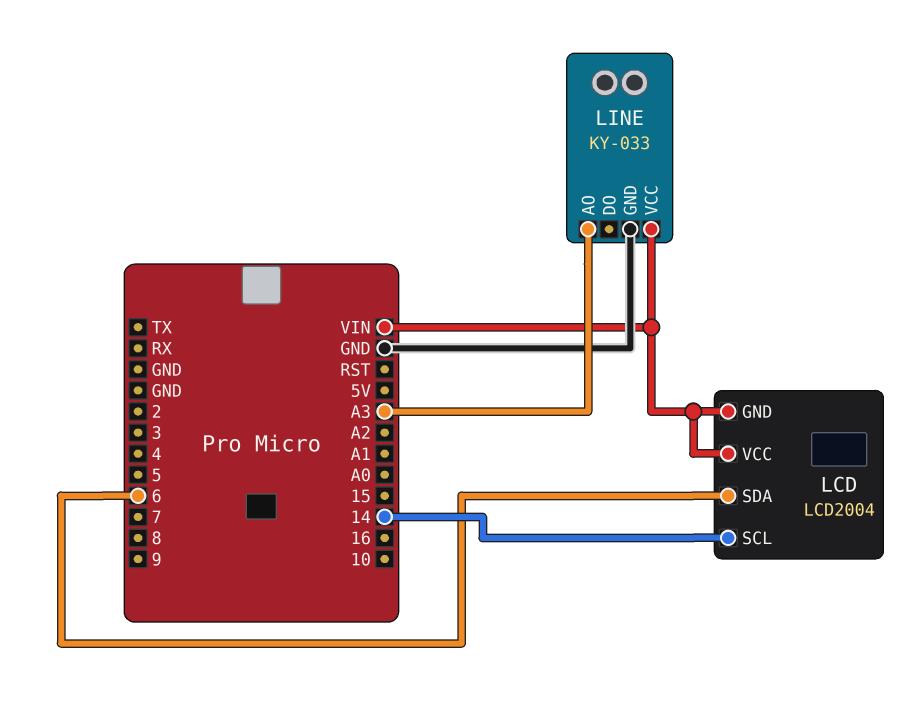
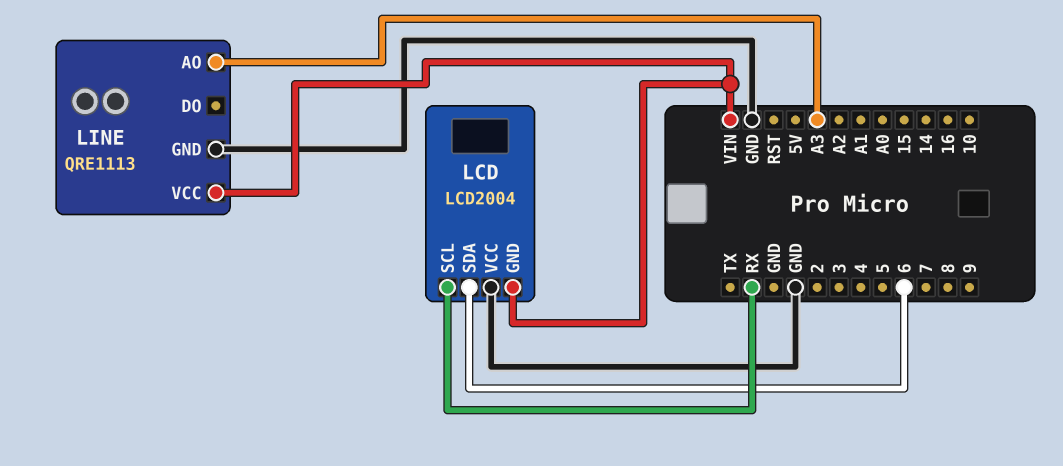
LCD pin SCL: 14 -> RX
LCD pin VCC: VIN -> GND
LINE: KY-033 -> QRE1113

